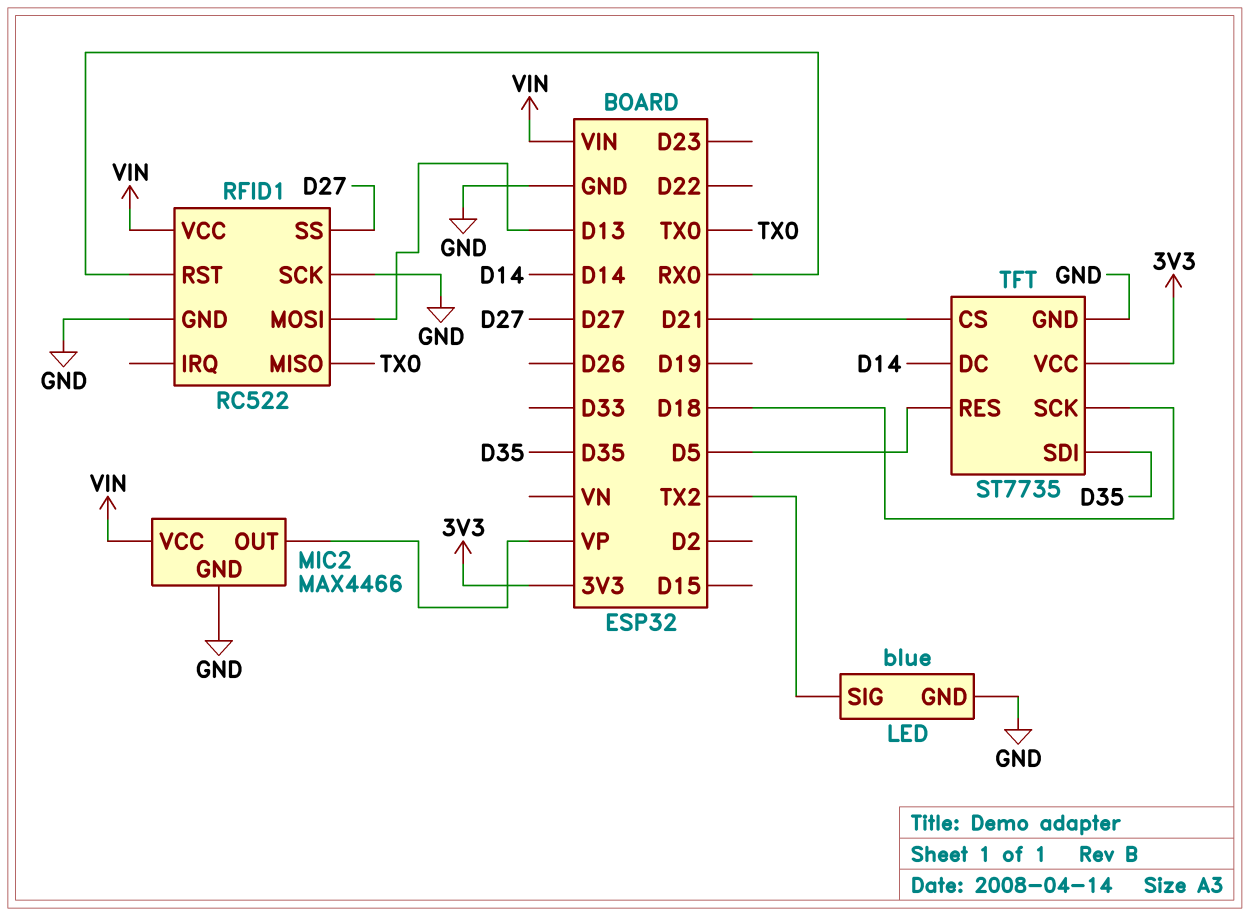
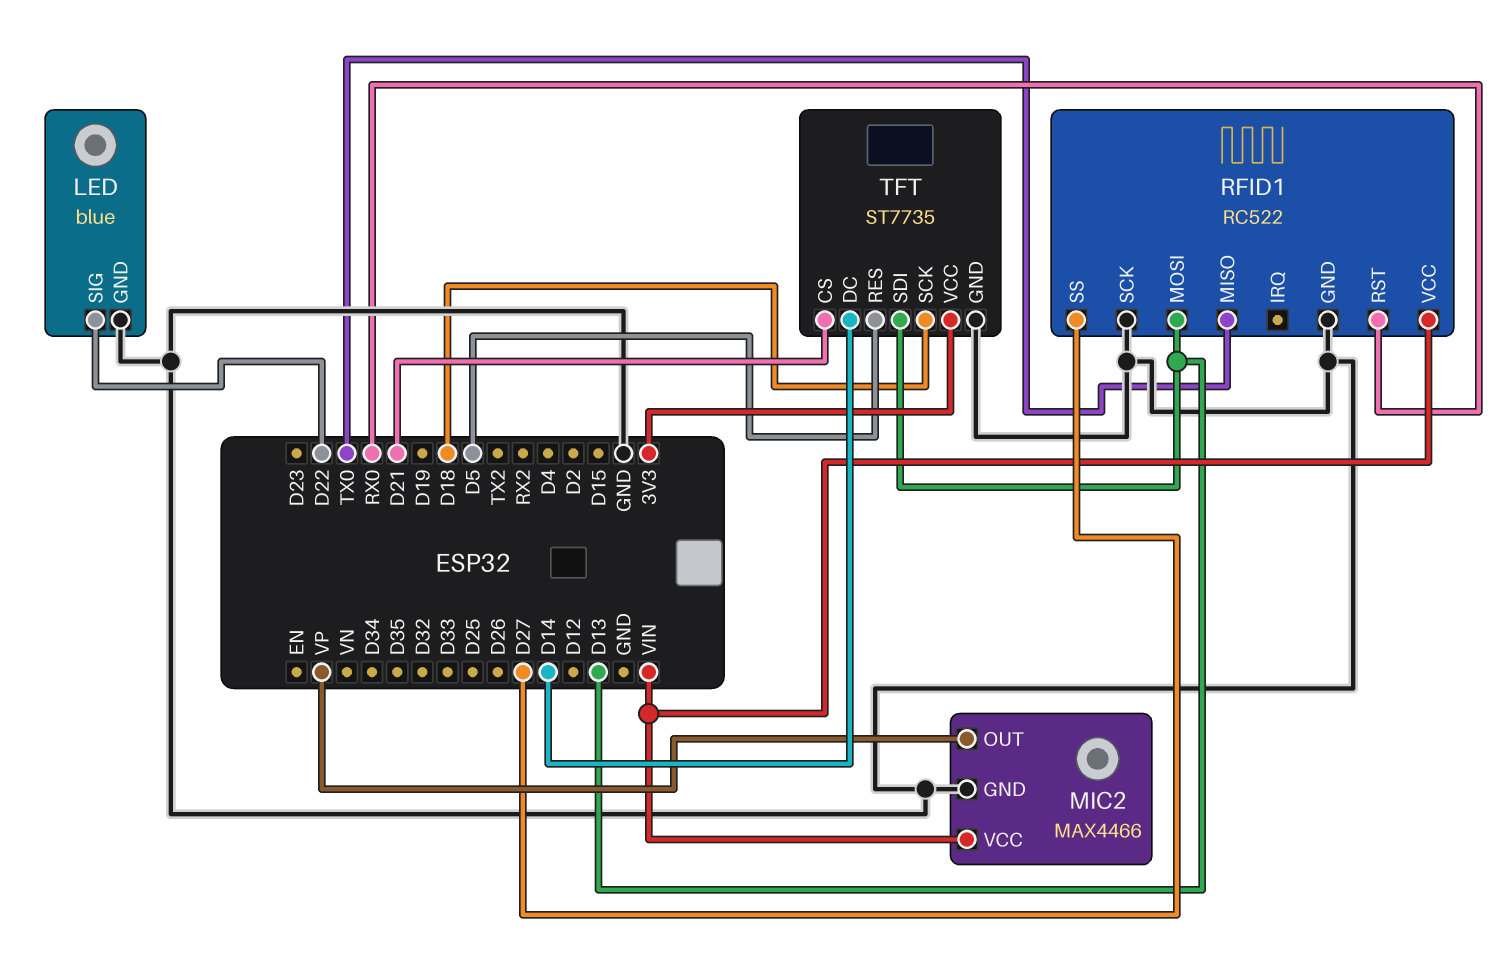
LED pin SIG: TX2 -> D22
TFT pin SDI: D35 -> D13

